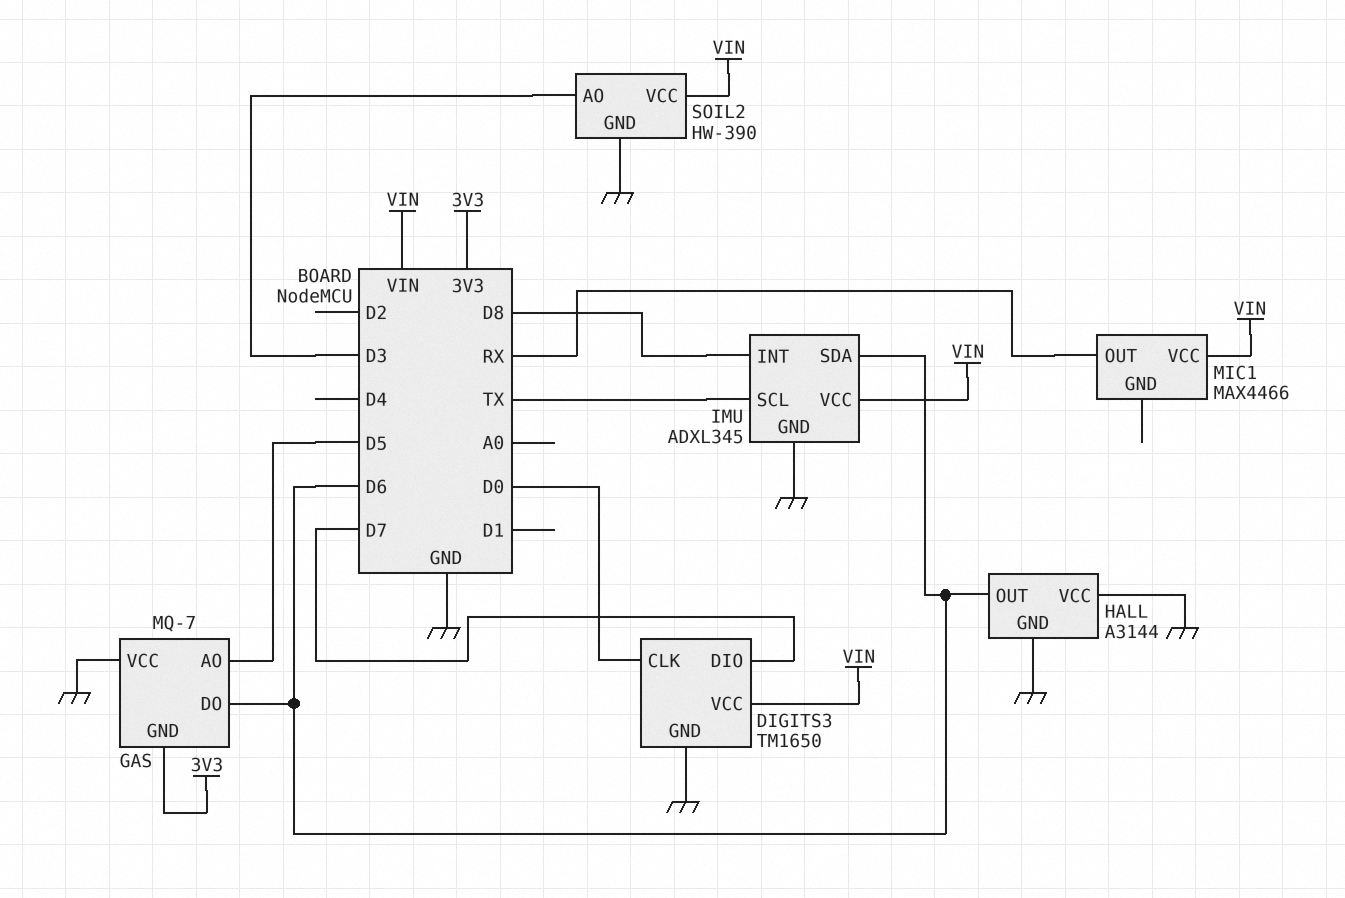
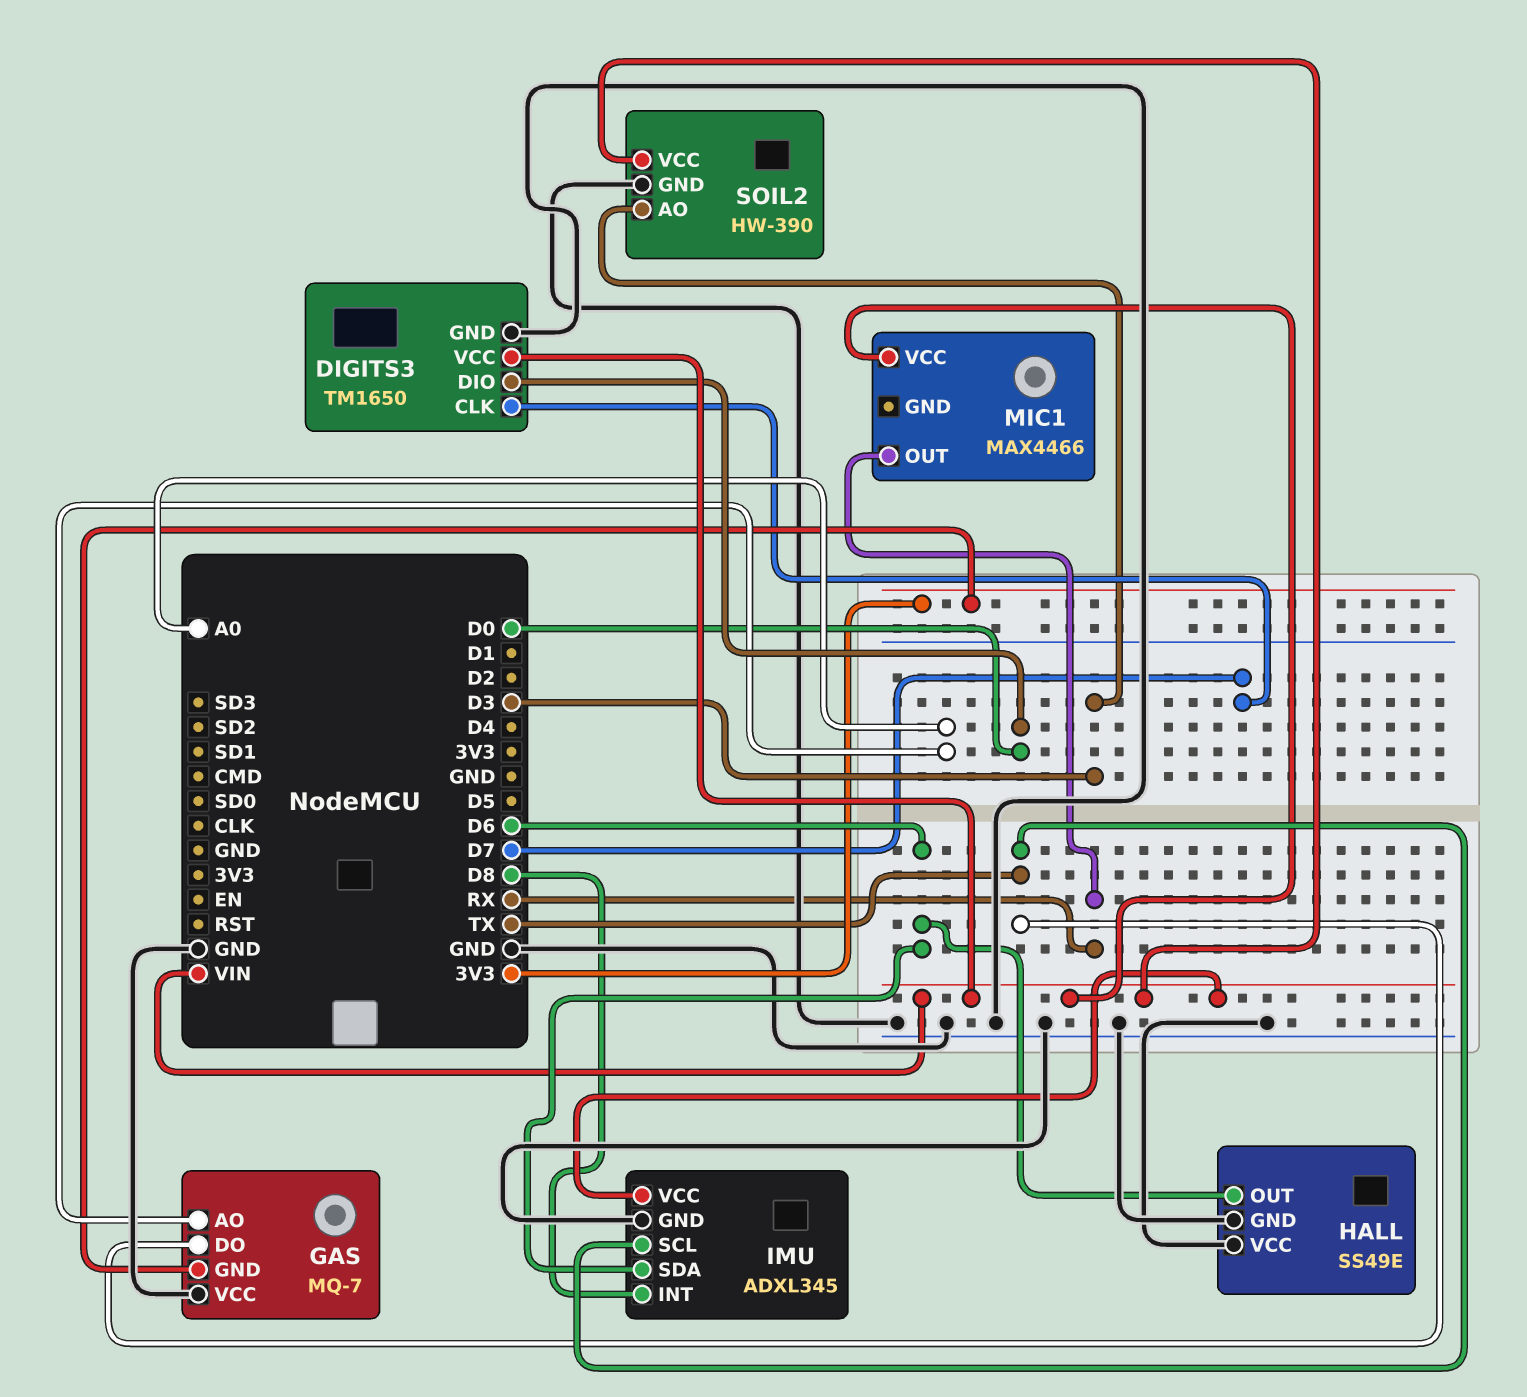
DIGITS3 pin CLK: D0 -> D7
DIGITS3 pin DIO: D7 -> D0
GAS pin AO: D5 -> A0
GAS pin DO: D6 -> TX
HALL: A3144 -> SS49E

